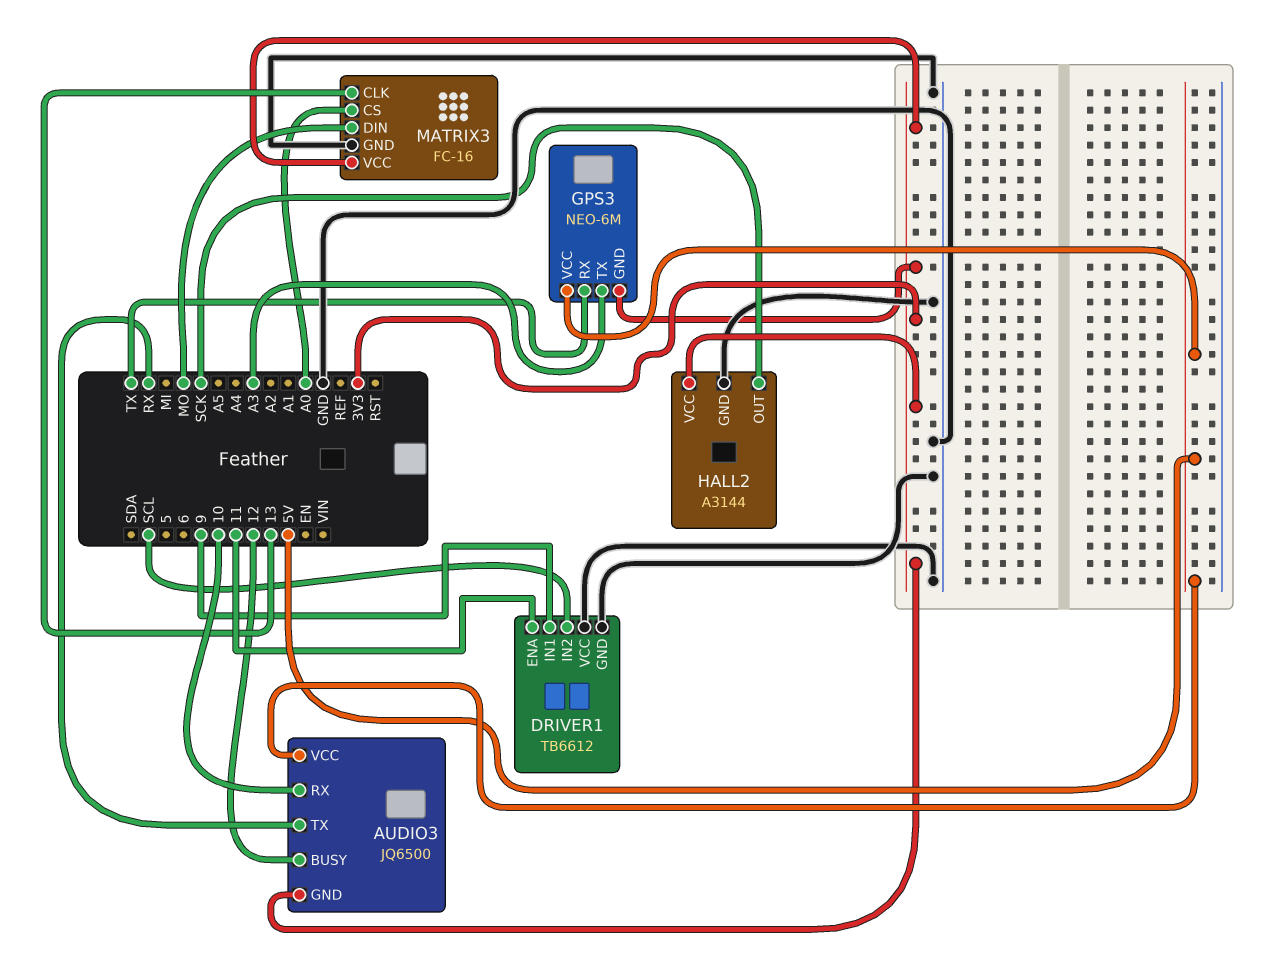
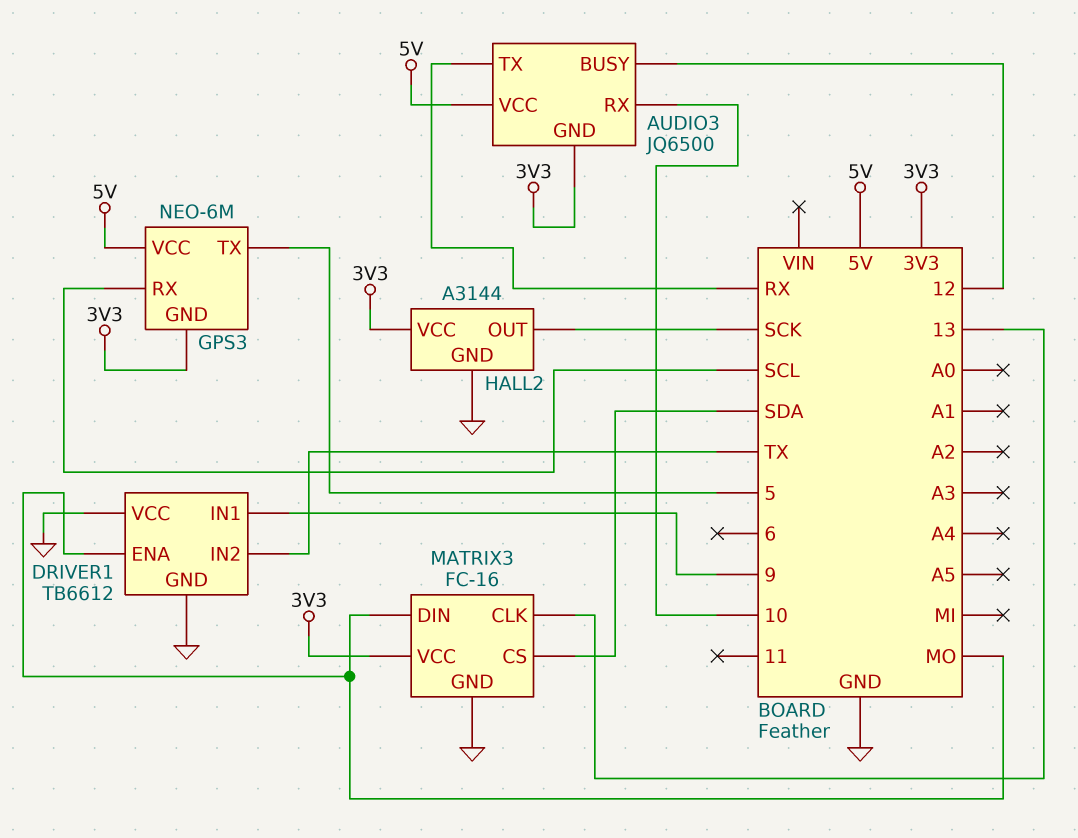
DRIVER1 pin ENA: 11 -> MO
DRIVER1 pin IN2: SCL -> TX
GPS3 pin RX: TX -> SCL
GPS3 pin TX: A3 -> 5
MATRIX3 pin CS: A0 -> SDA

